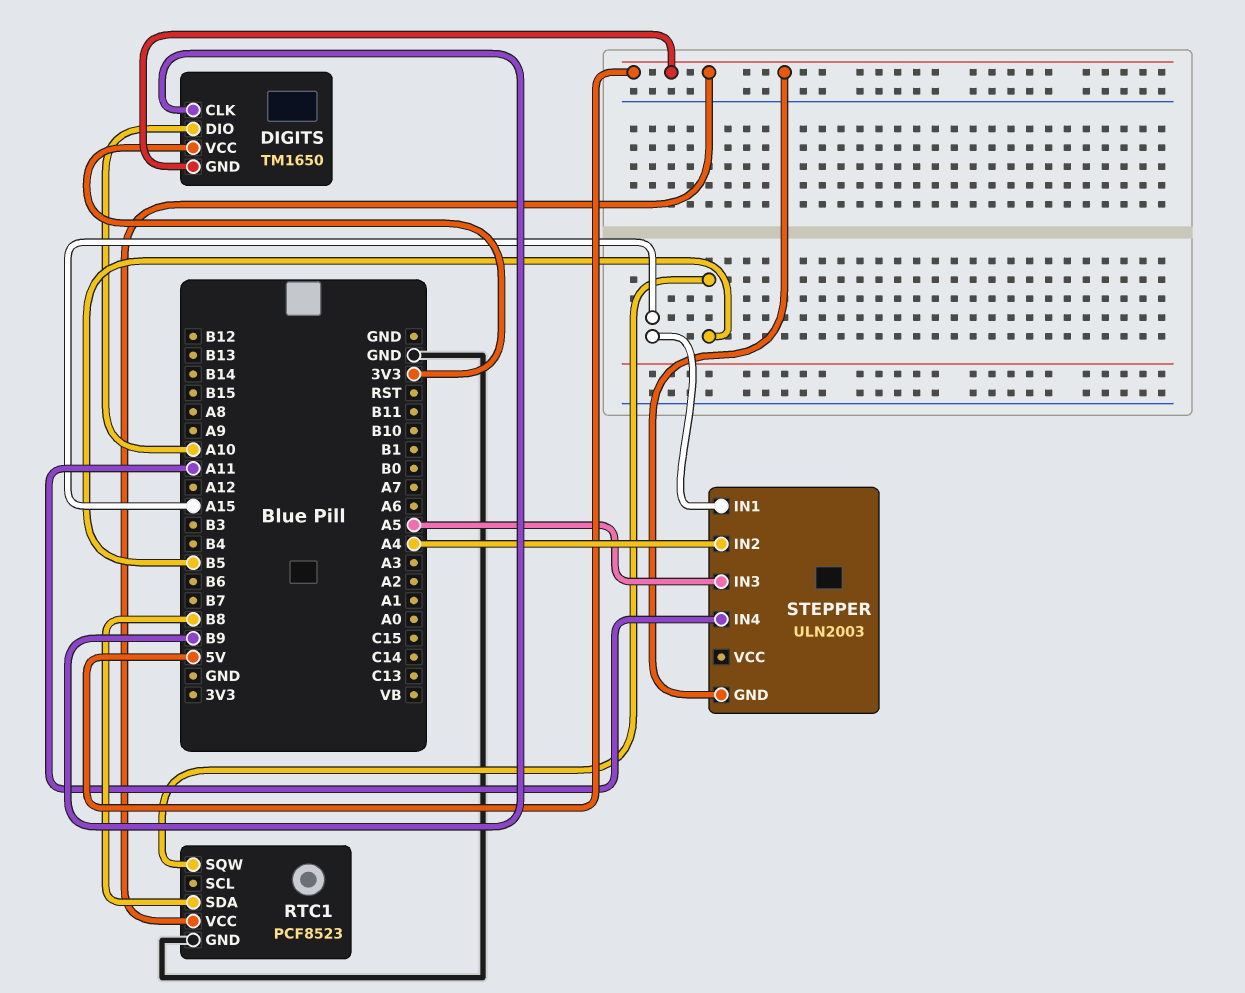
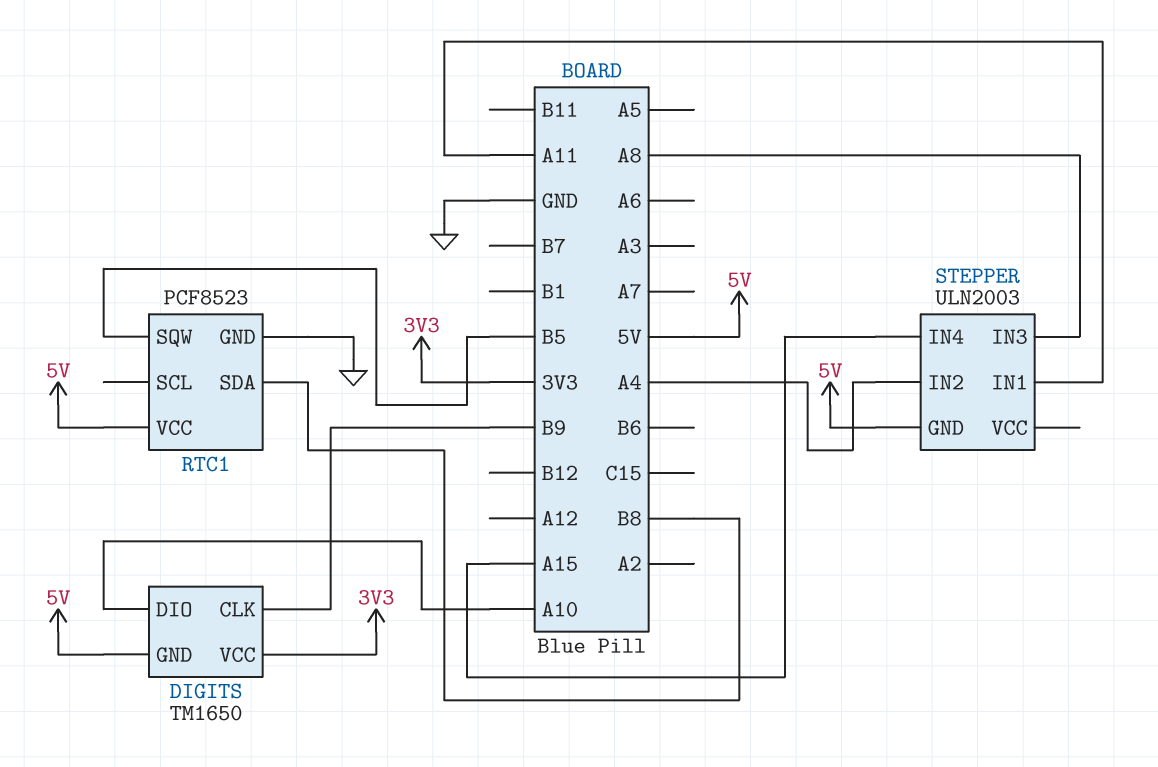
STEPPER pin IN1: A15 -> A11
STEPPER pin IN3: A5 -> A8
STEPPER pin IN4: A11 -> A15

